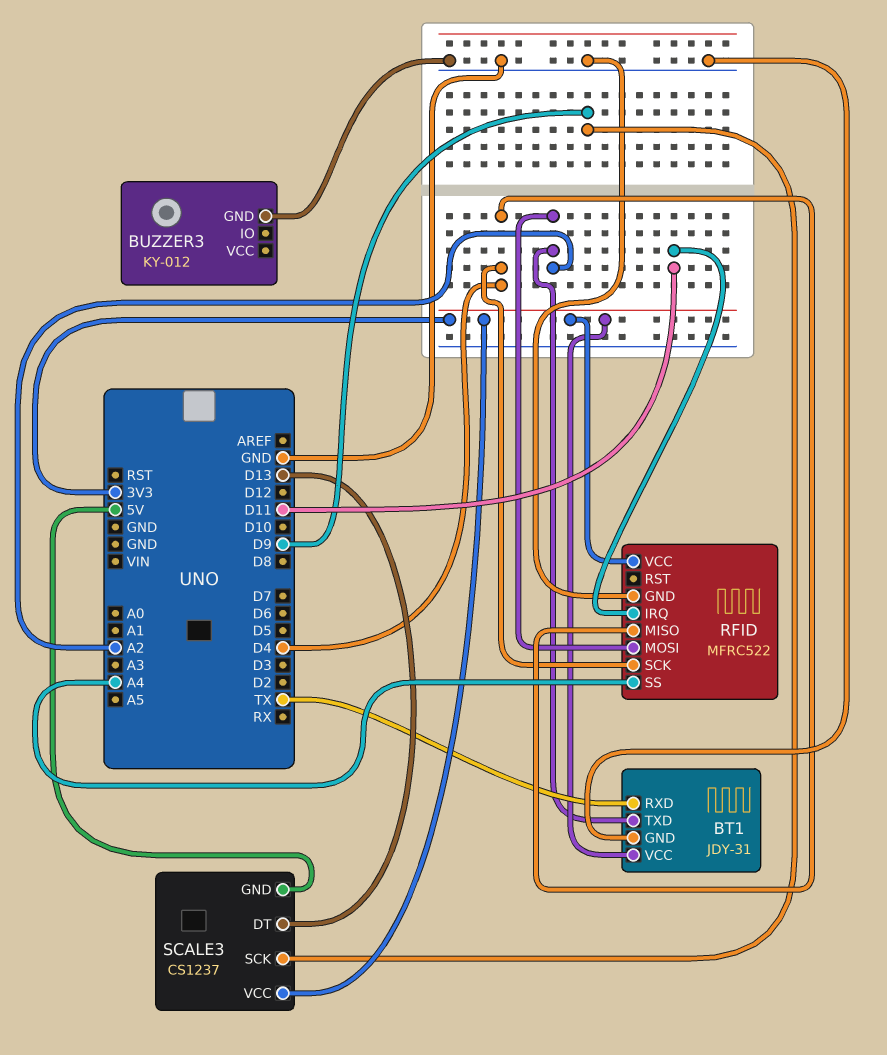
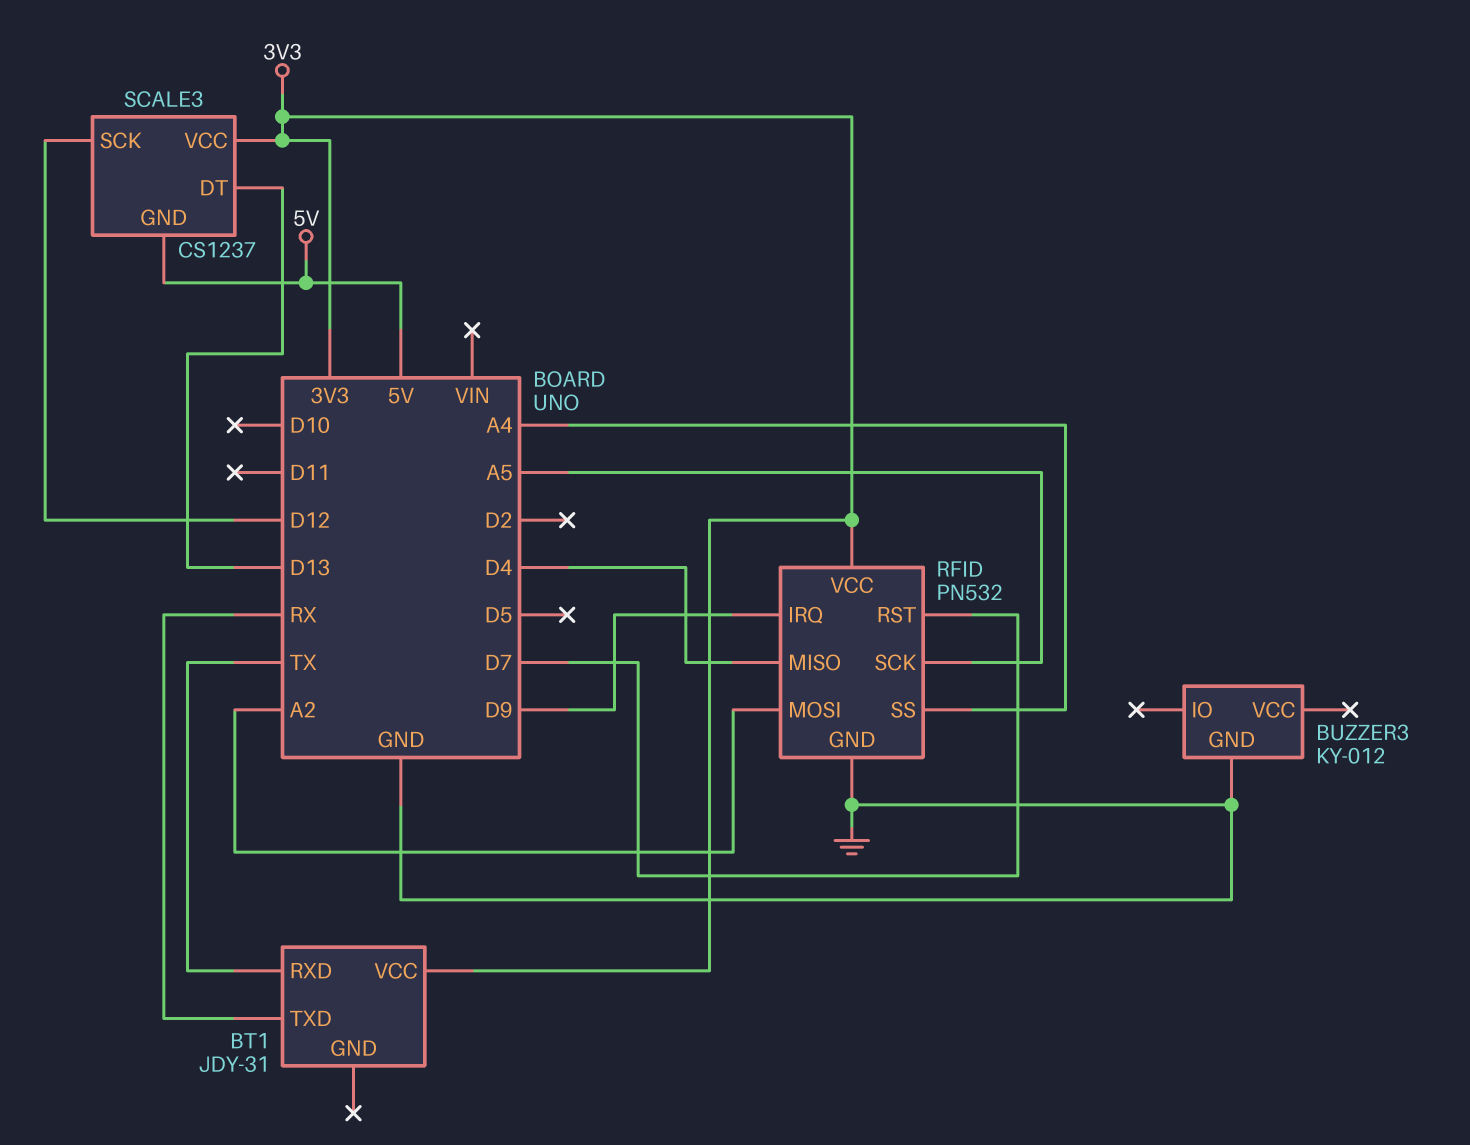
BT1 pin GND: GND -> none
BT1 pin TXD: A2 -> RX
RFID: MFRC522 -> PN532
RFID pin IRQ: D11 -> D9
RFID pin RST: none -> D7
RFID pin SCK: D4 -> A5
SCALE3 pin SCK: D9 -> D12

